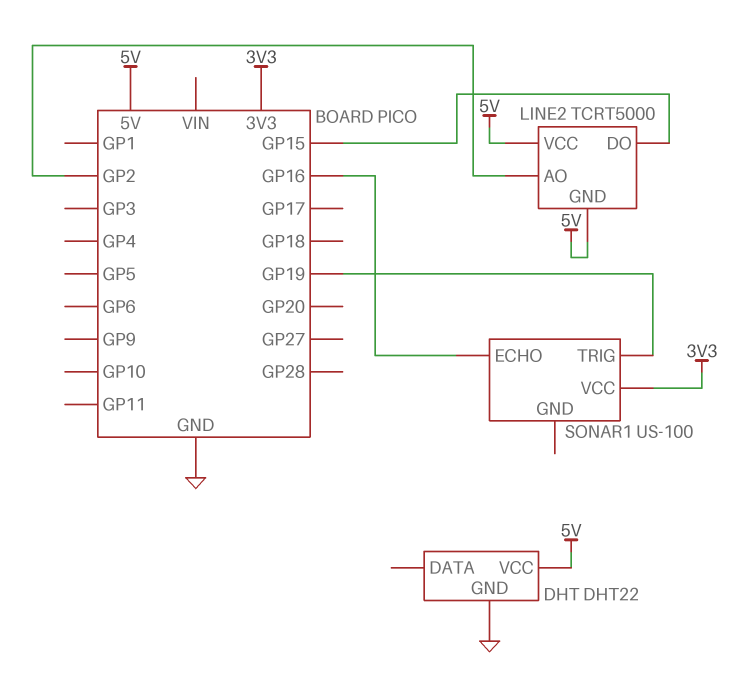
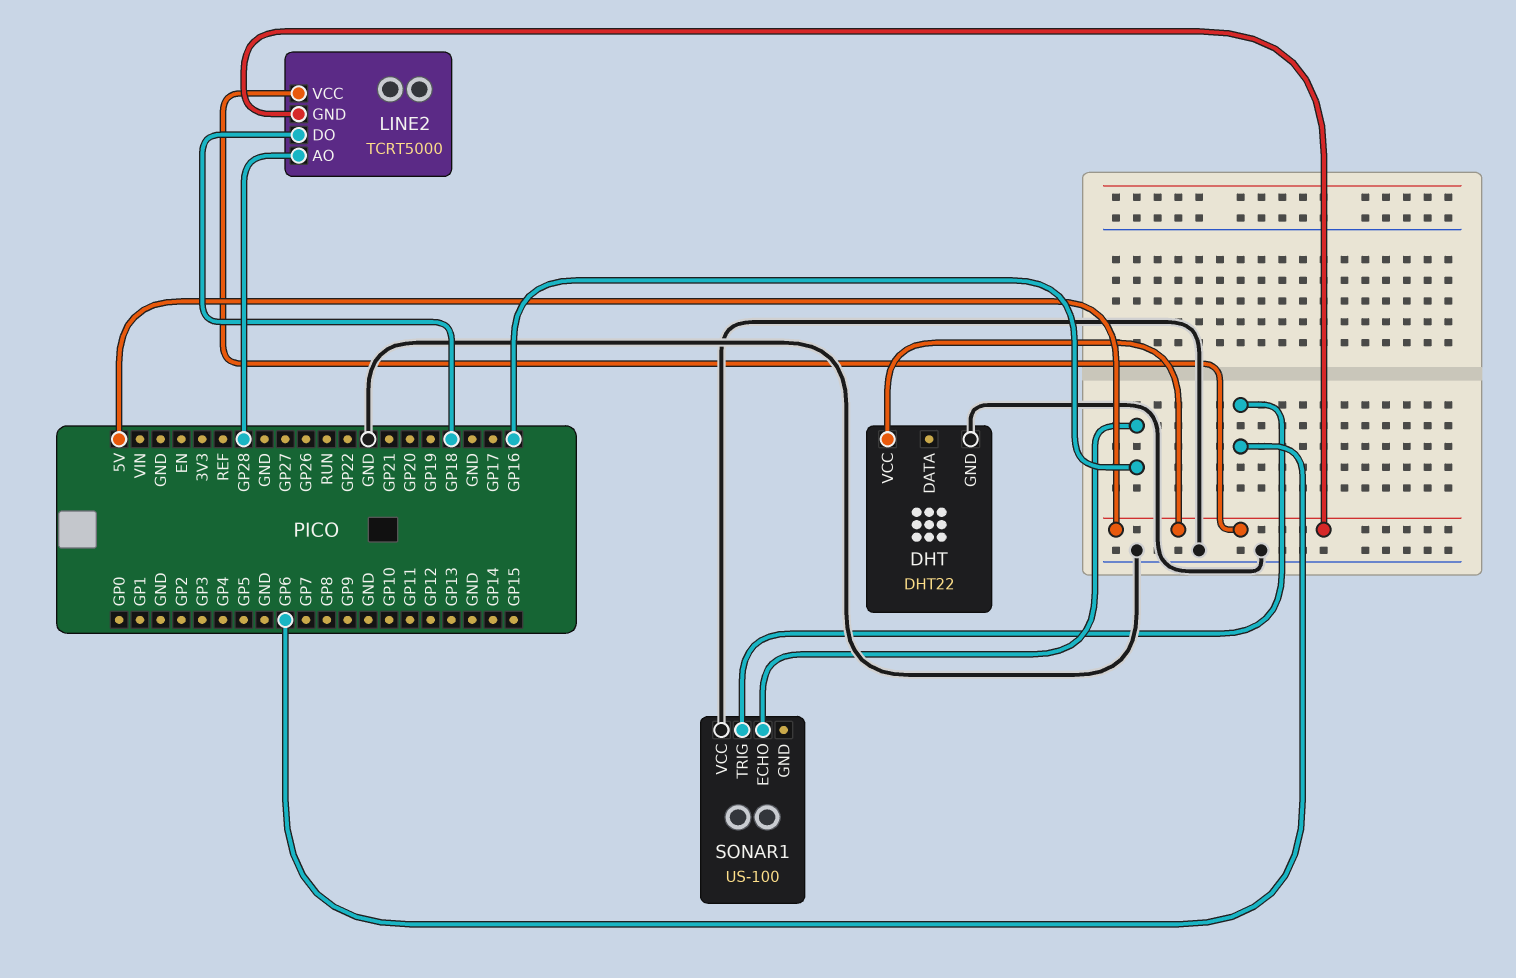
LINE2 pin AO: GP2 -> GP28
LINE2 pin DO: GP15 -> GP18
SONAR1 pin TRIG: GP19 -> GP6
SONAR1 pin VCC: 3V3 -> GND

